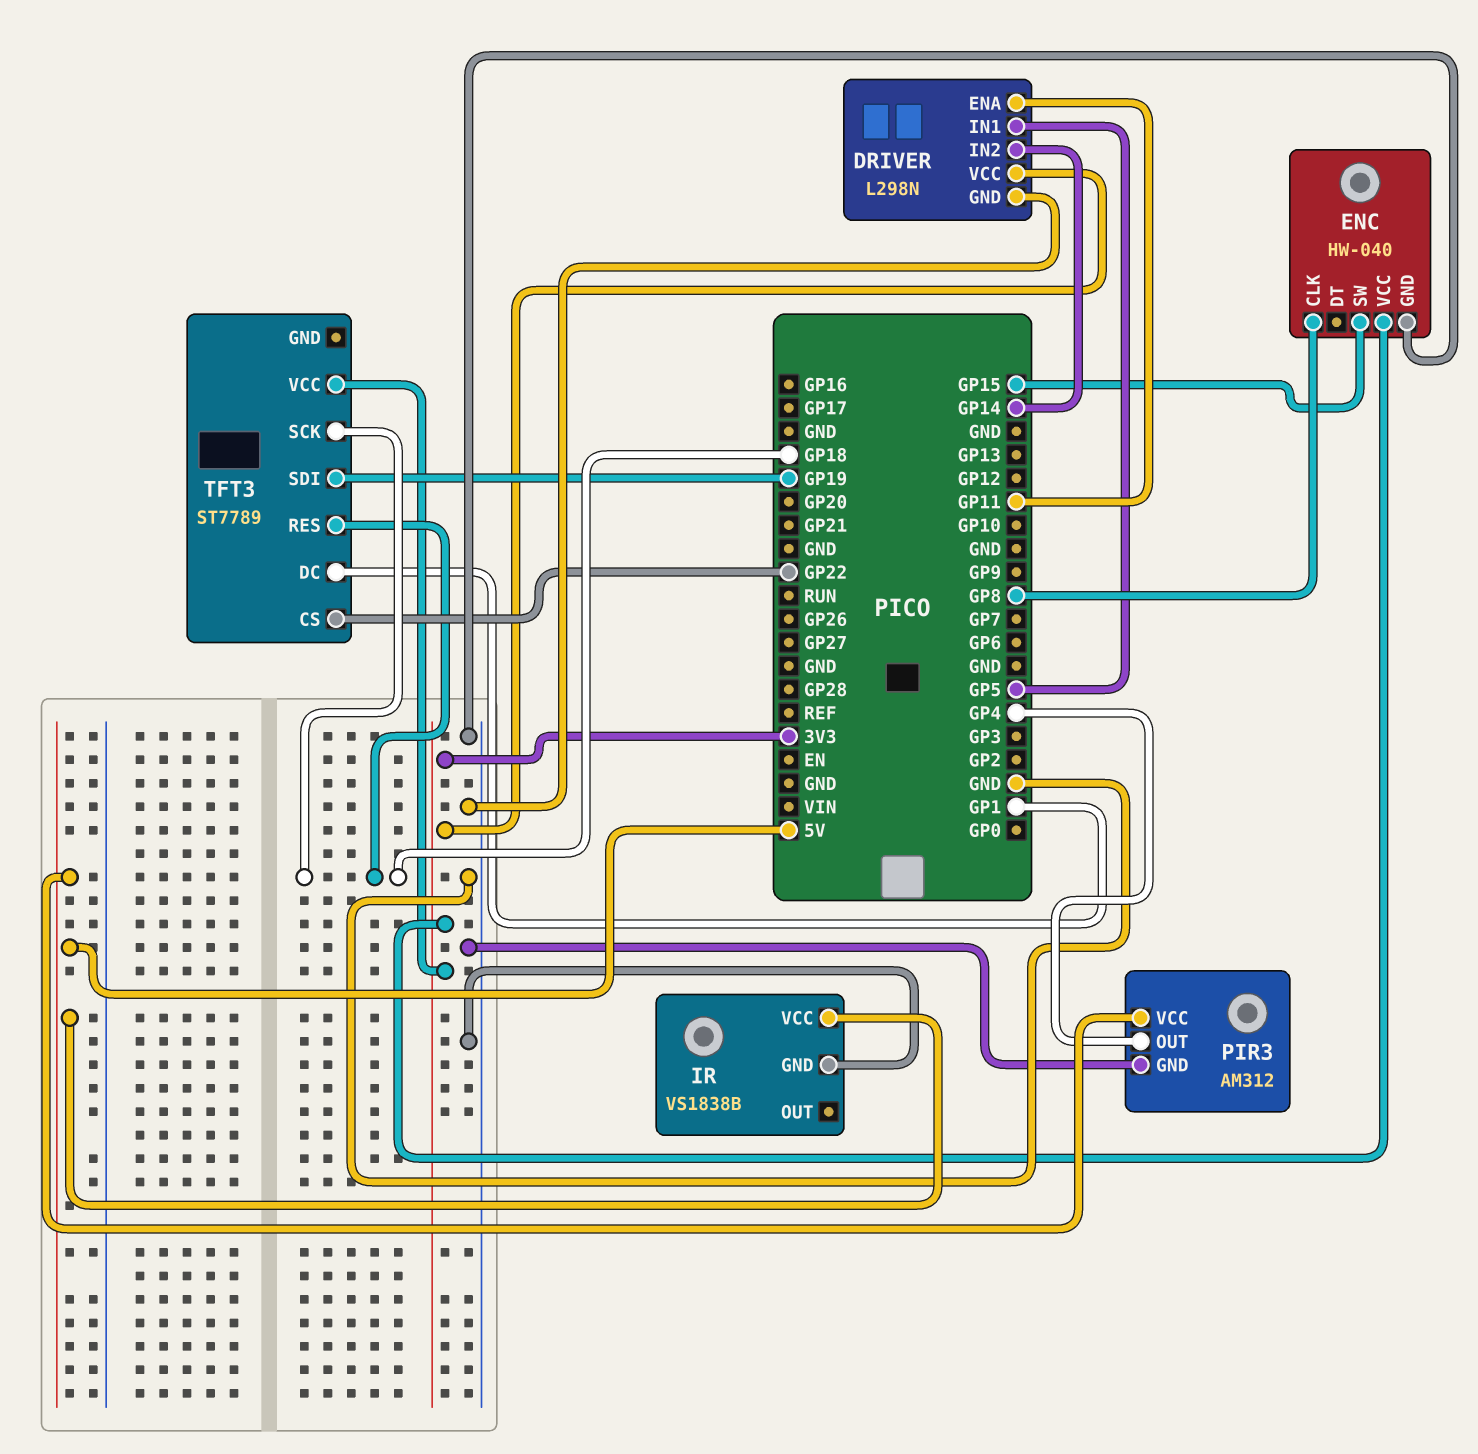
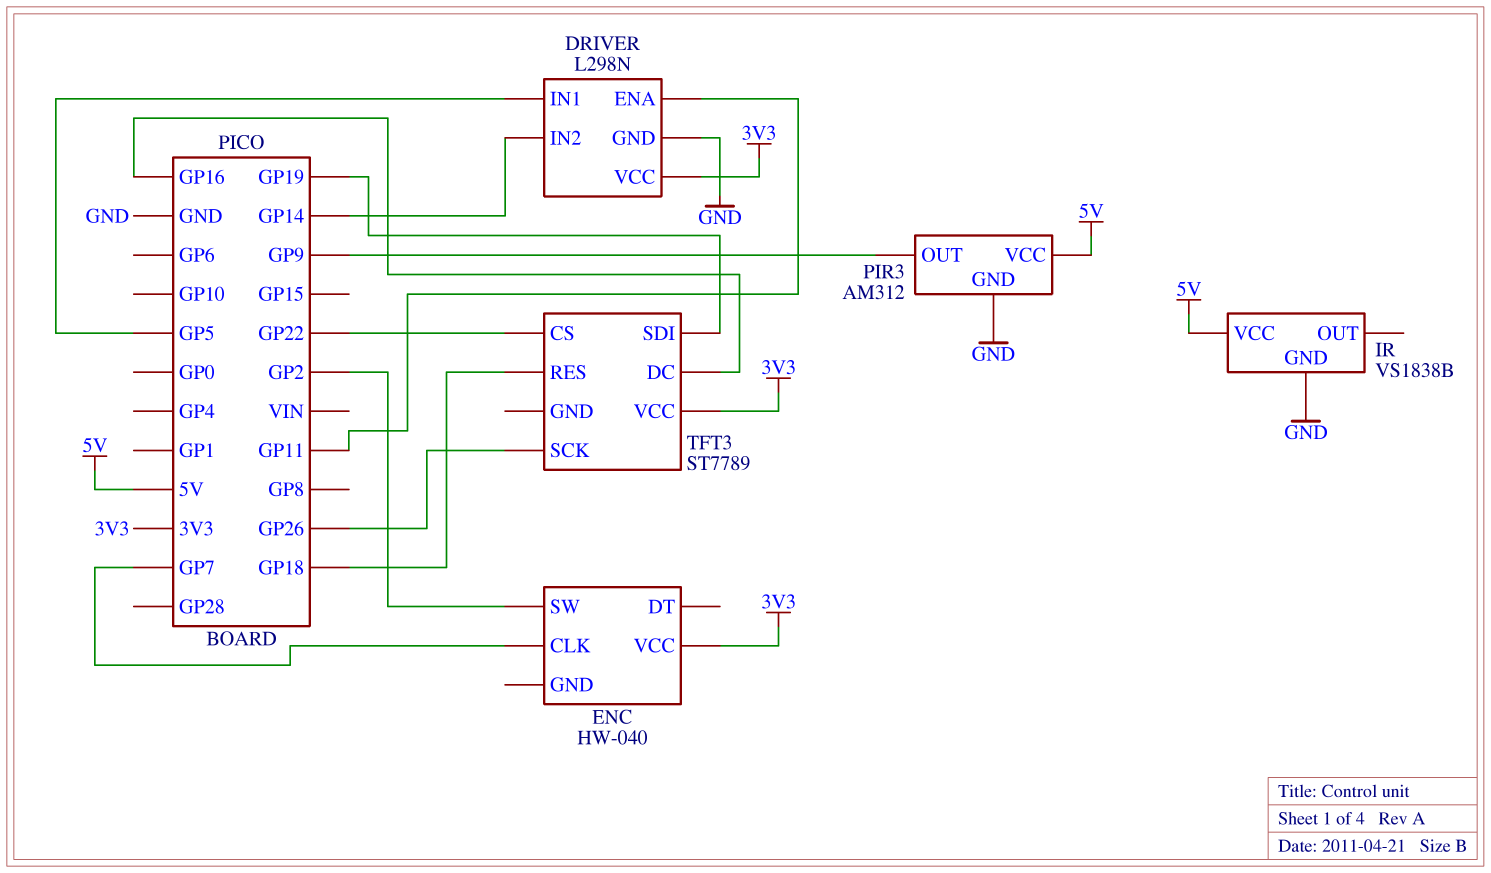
ENC pin CLK: GP8 -> GP7
ENC pin GND: GND -> none
ENC pin SW: GP15 -> GP2
PIR3 pin OUT: GP4 -> GP9
TFT3 pin DC: GP1 -> GP16
TFT3 pin SCK: GP18 -> GP26

